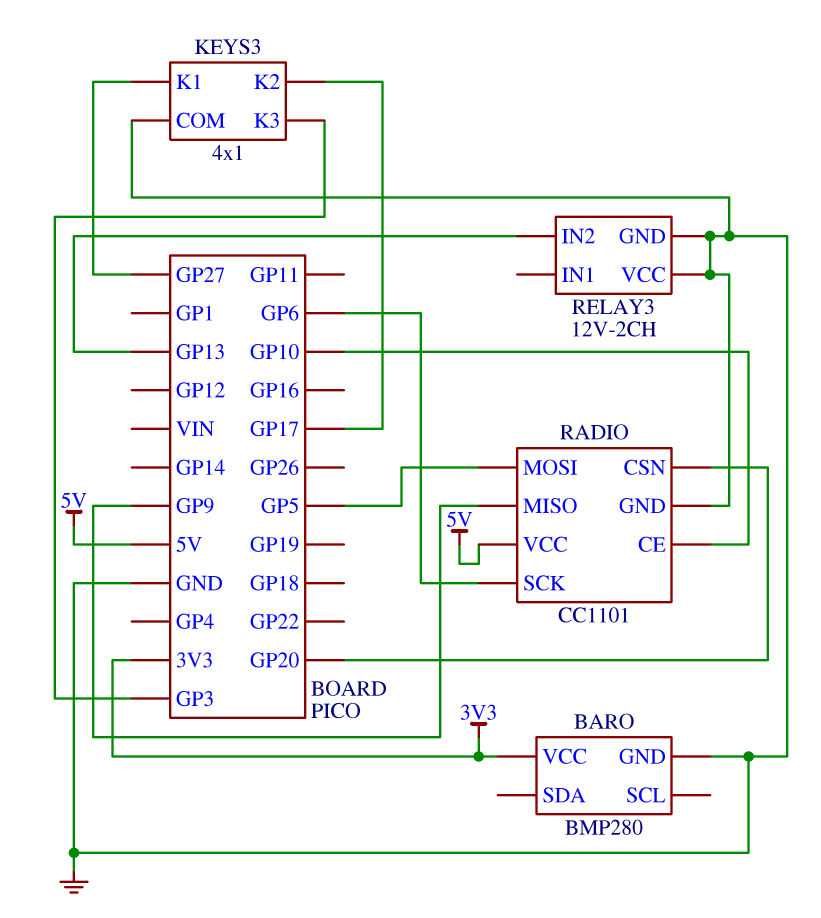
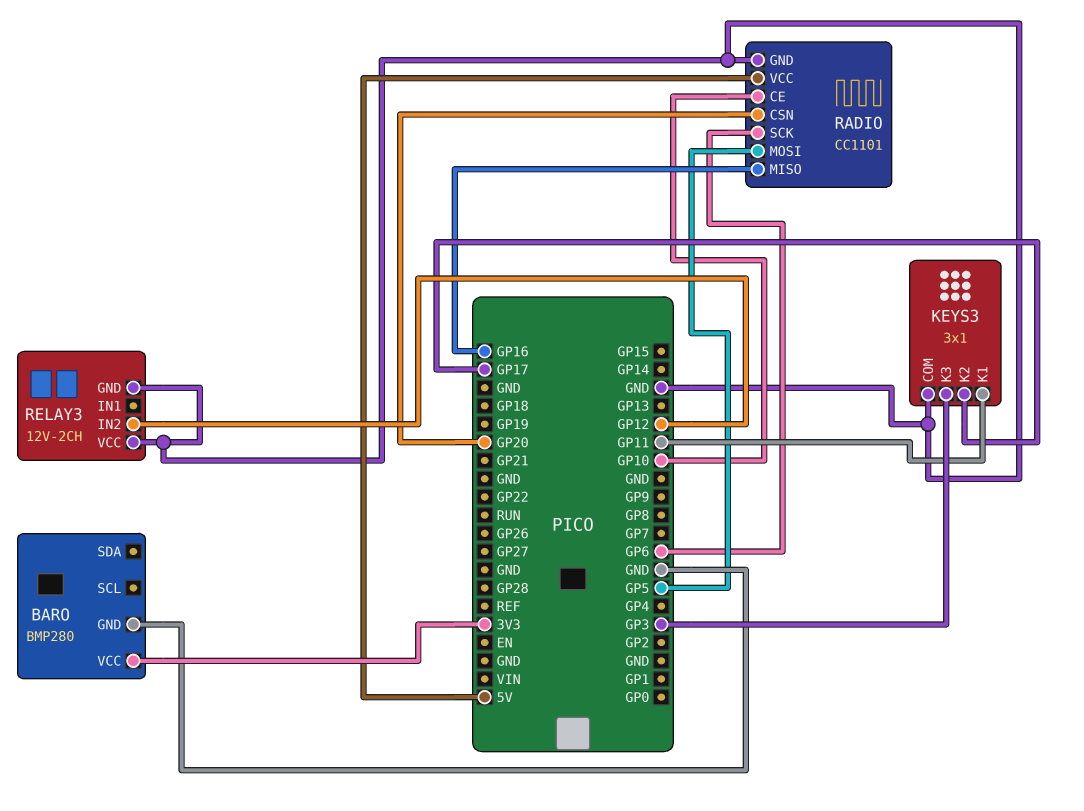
KEYS3: 4x1 -> 3x1
KEYS3 pin K1: GP27 -> GP11
RADIO pin MISO: GP9 -> GP16
RELAY3 pin IN2: GP13 -> GP12

